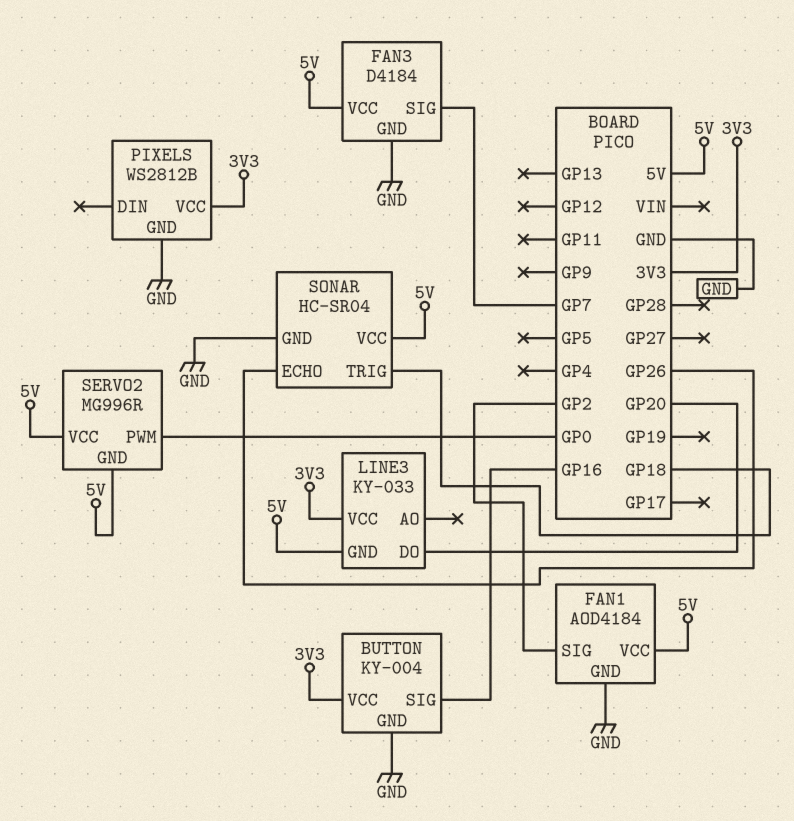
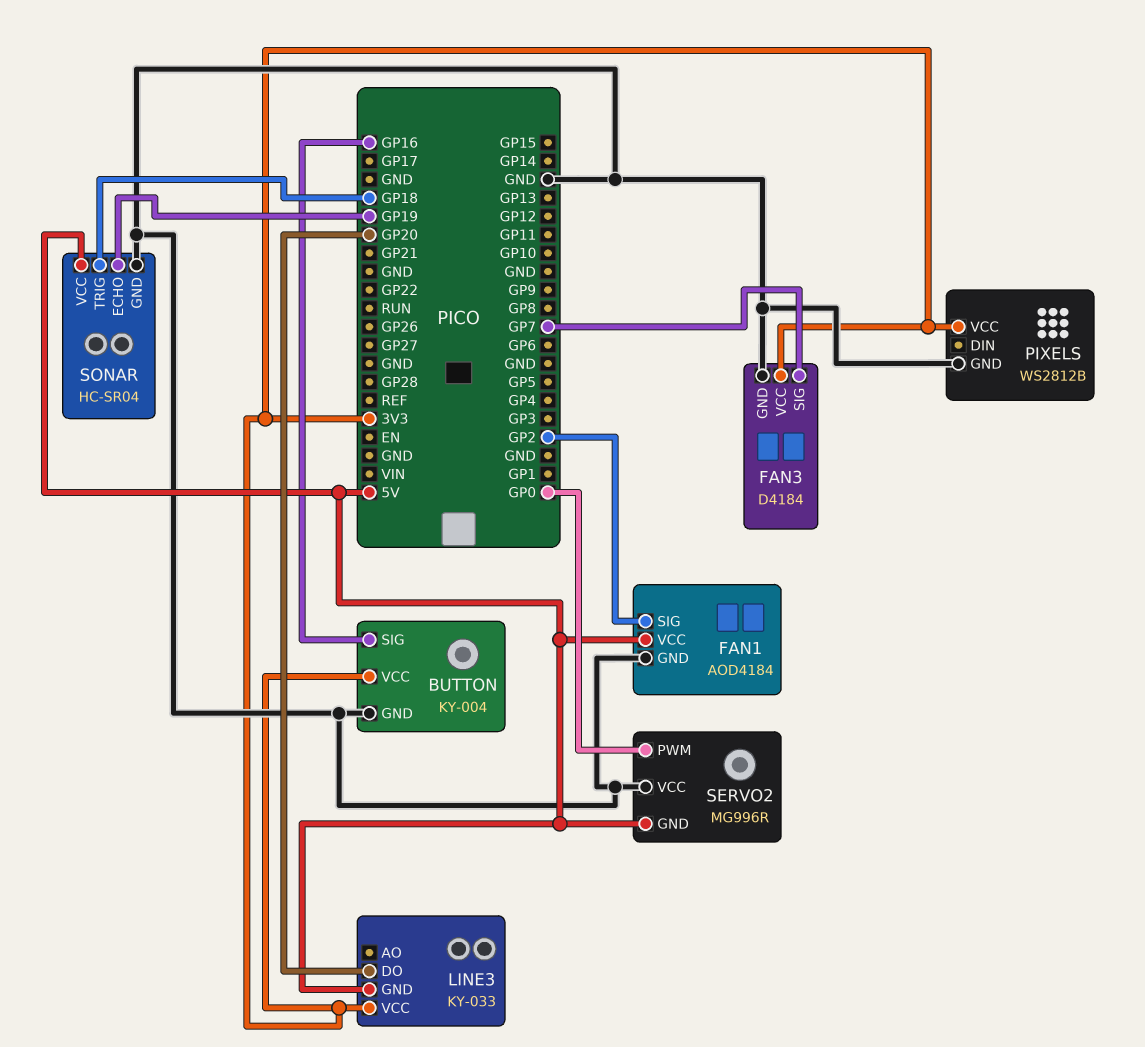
FAN3 pin VCC: 5V -> 3V3
SERVO2 pin VCC: 5V -> GND
SONAR pin ECHO: GP26 -> GP19

